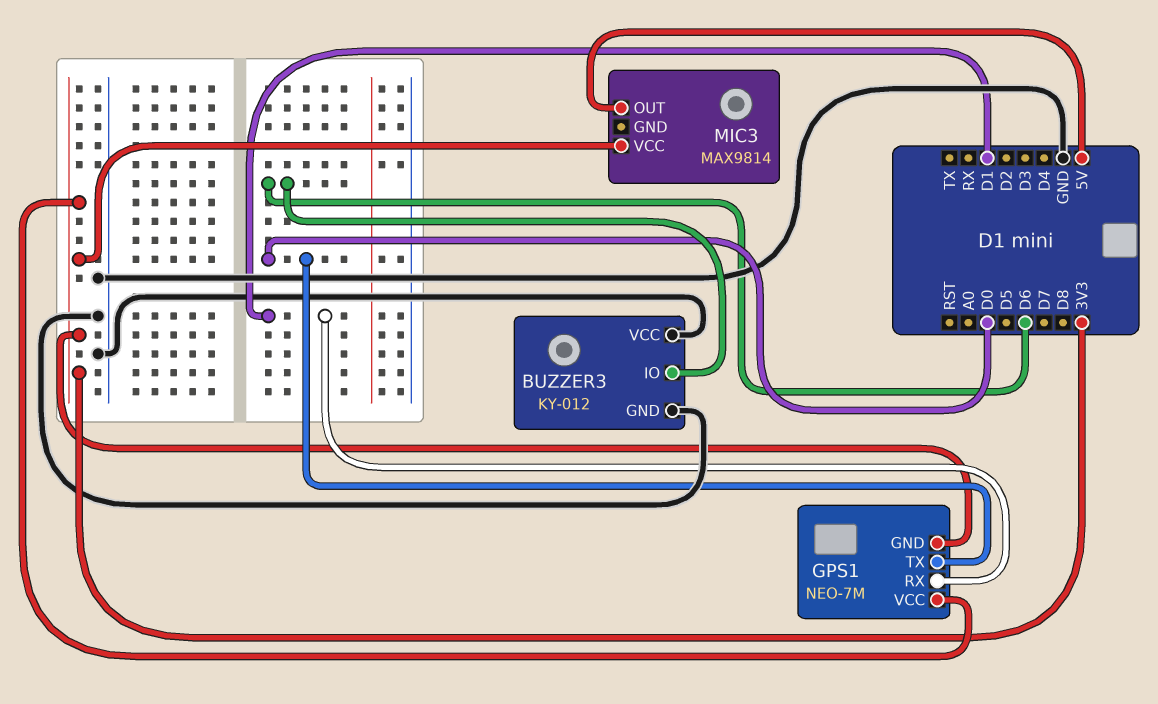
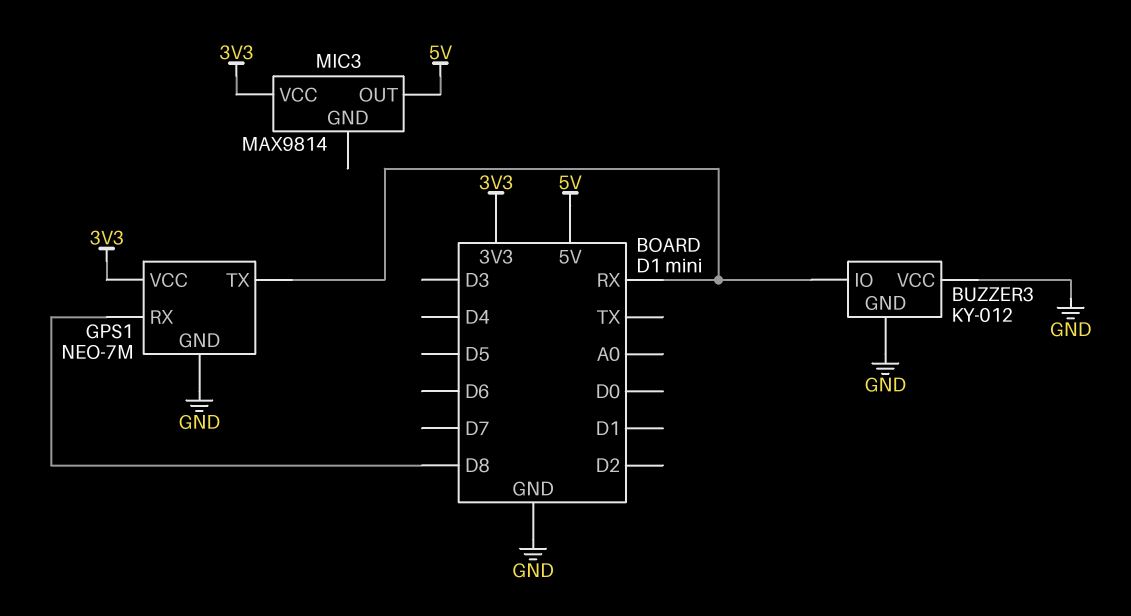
BUZZER3 pin IO: D6 -> RX
GPS1 pin GND: 3V3 -> GND
GPS1 pin RX: D1 -> D8
GPS1 pin TX: D0 -> RX

